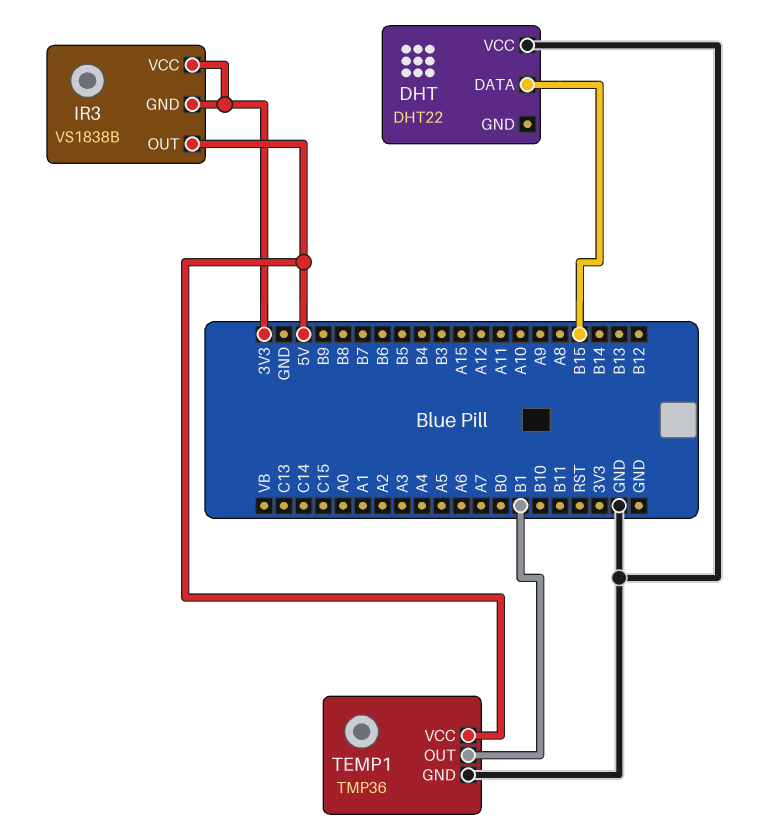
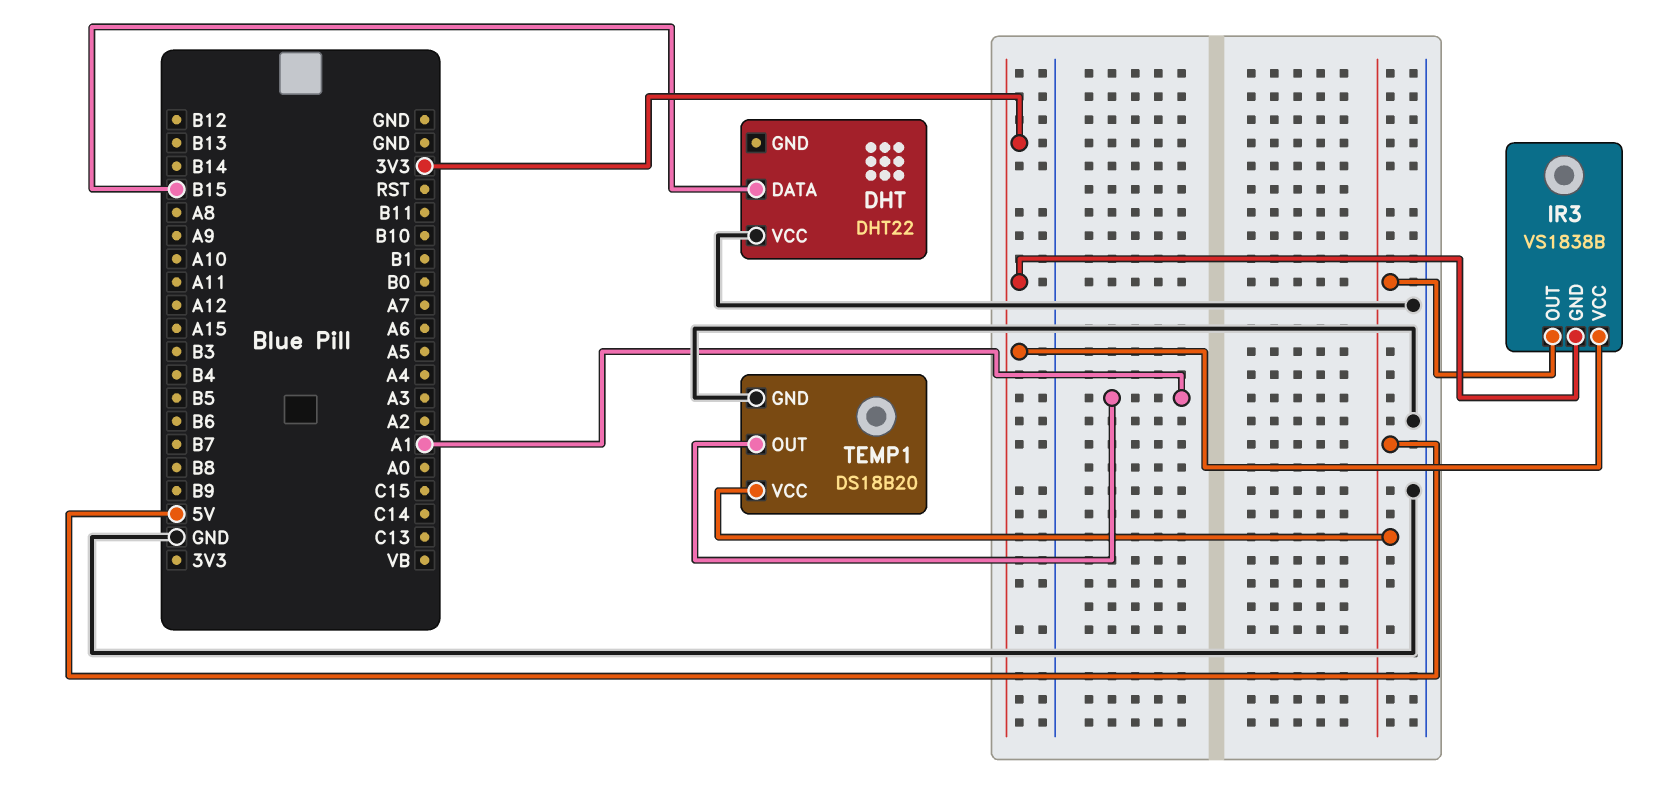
TEMP1: TMP36 -> DS18B20
TEMP1 pin OUT: B1 -> A1

